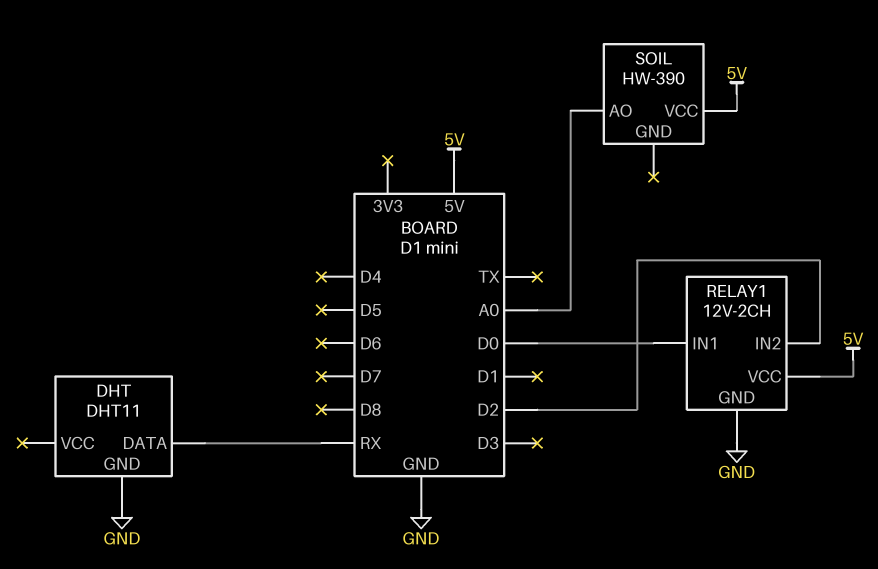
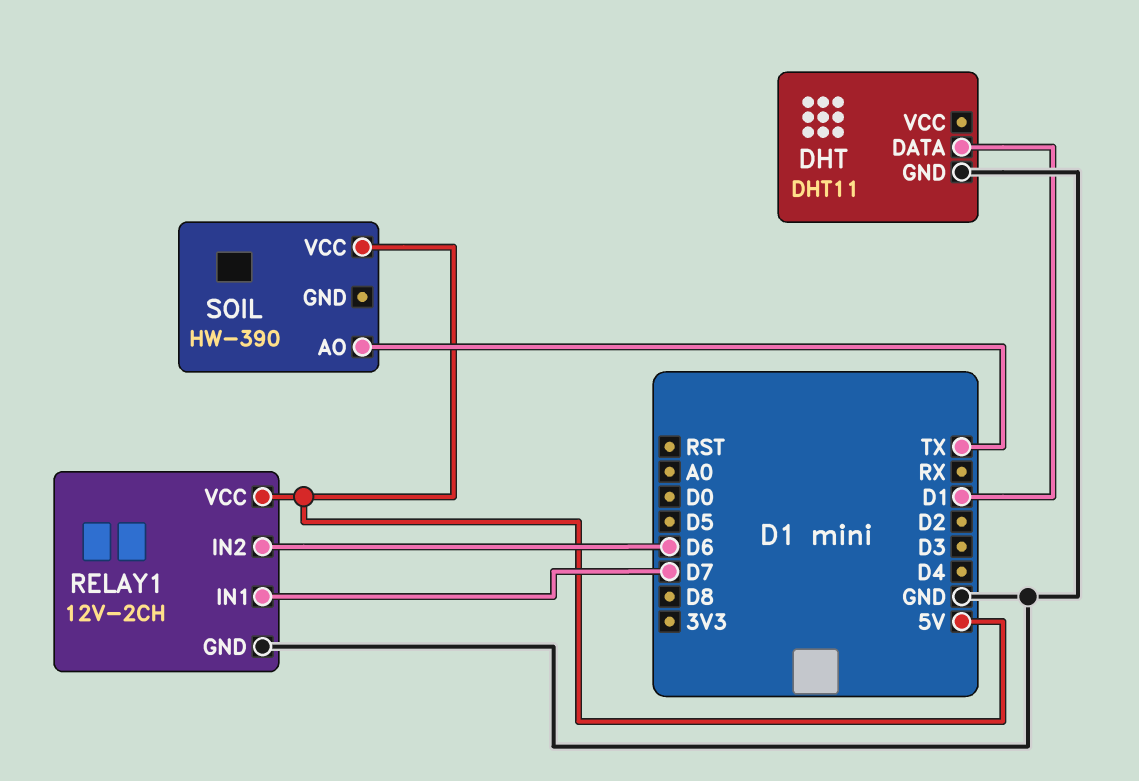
DHT pin DATA: RX -> D1
RELAY1 pin IN1: D0 -> D7
RELAY1 pin IN2: D2 -> D6
SOIL pin AO: A0 -> TX

